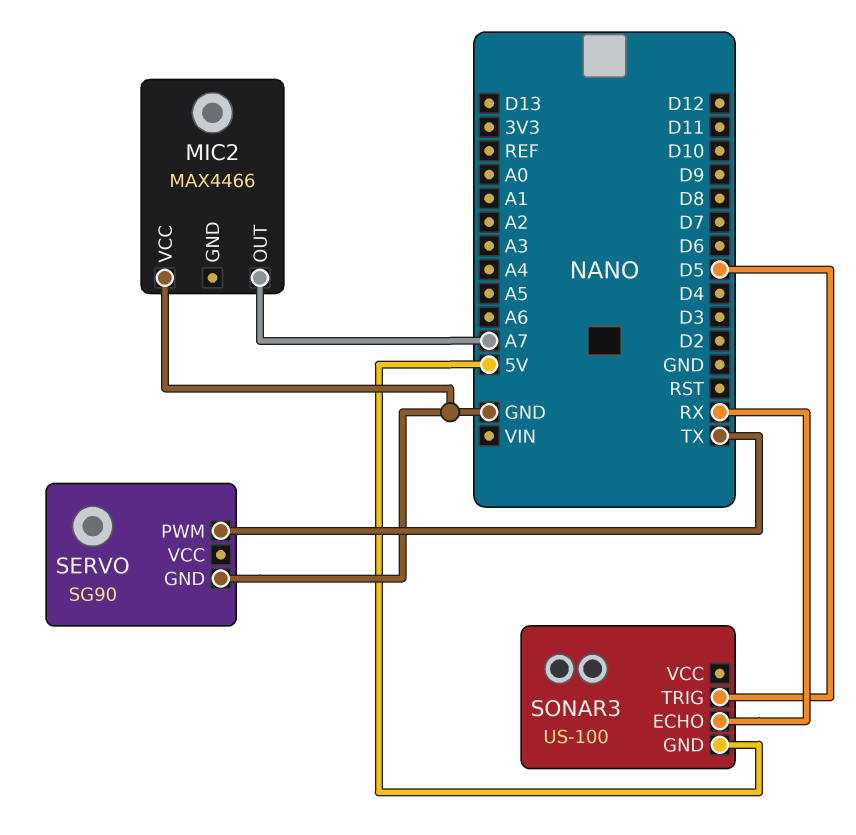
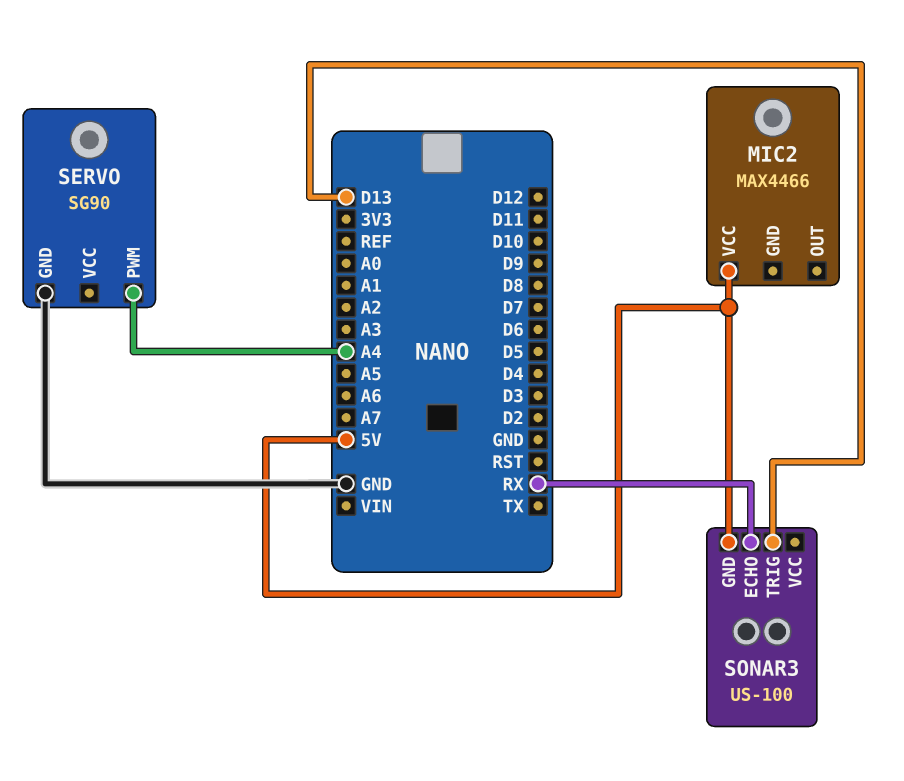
MIC2 pin OUT: A7 -> none
MIC2 pin VCC: GND -> 5V
SERVO pin PWM: TX -> A4
SONAR3 pin TRIG: D5 -> D13

